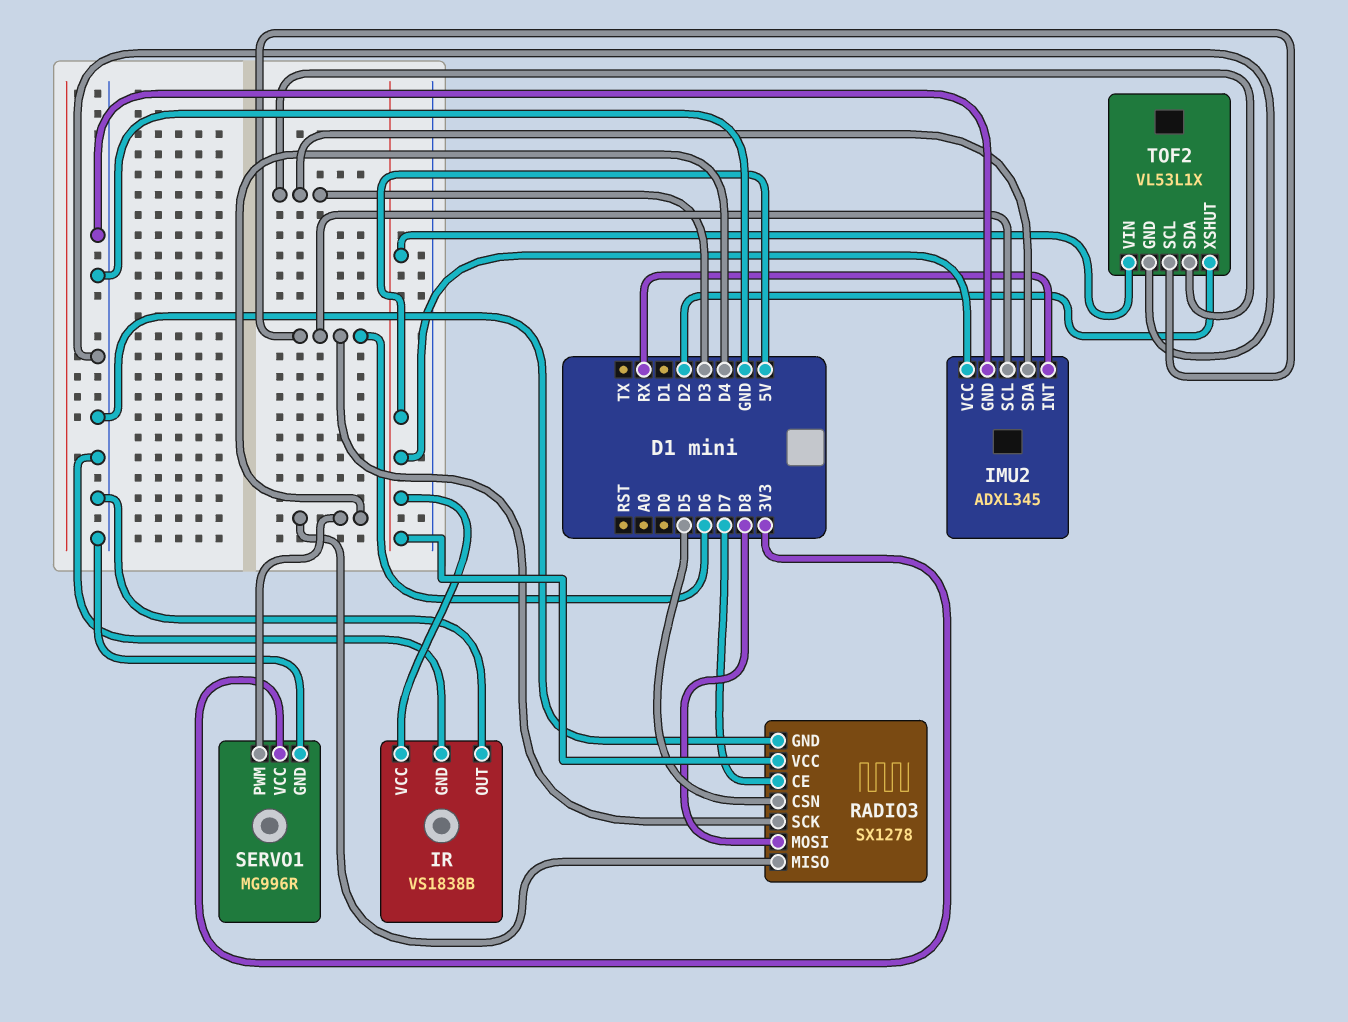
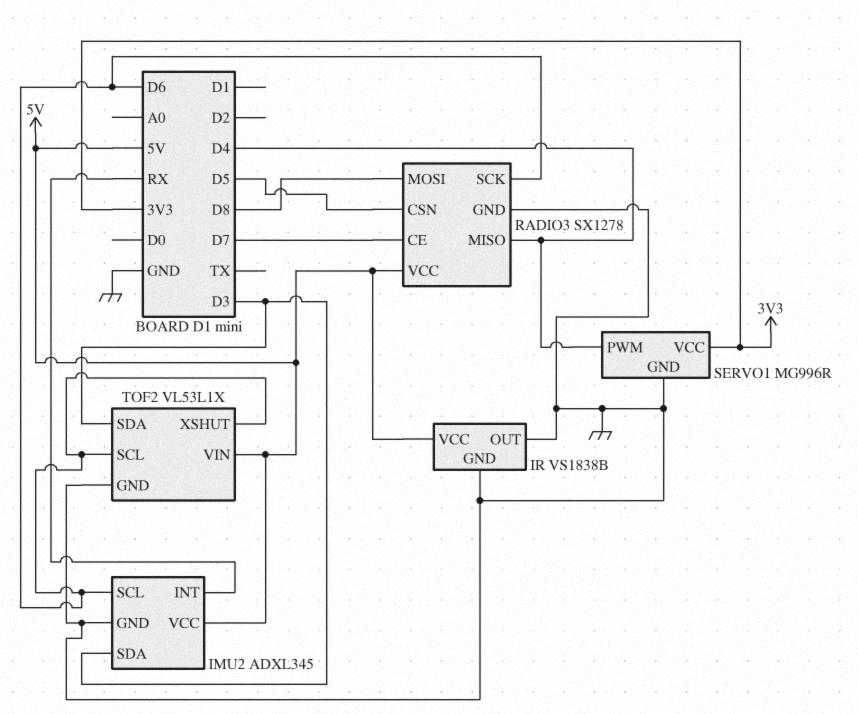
TOF2 pin XSHUT: D2 -> D6

